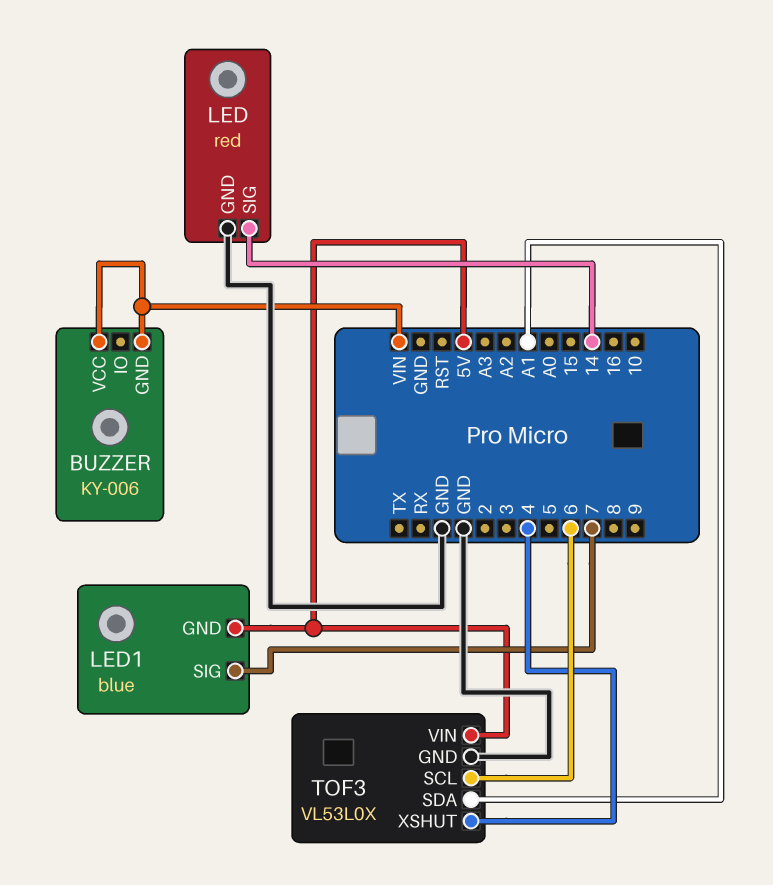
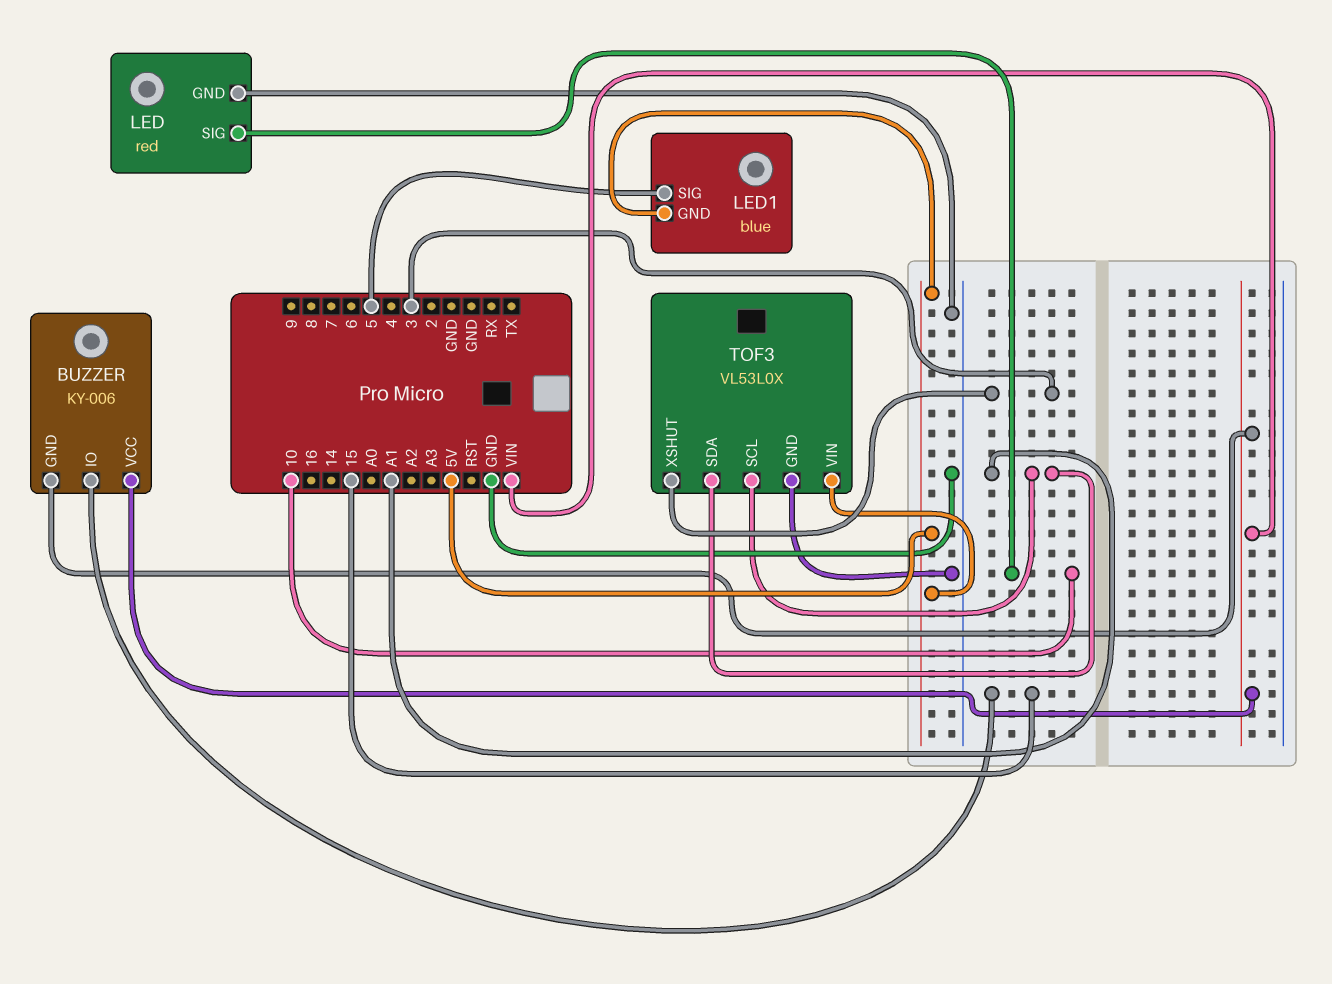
BUZZER pin IO: none -> 15
LED pin SIG: 14 -> 10
LED1 pin SIG: 7 -> 5
TOF3 pin SCL: 6 -> A1
TOF3 pin XSHUT: 4 -> 3

